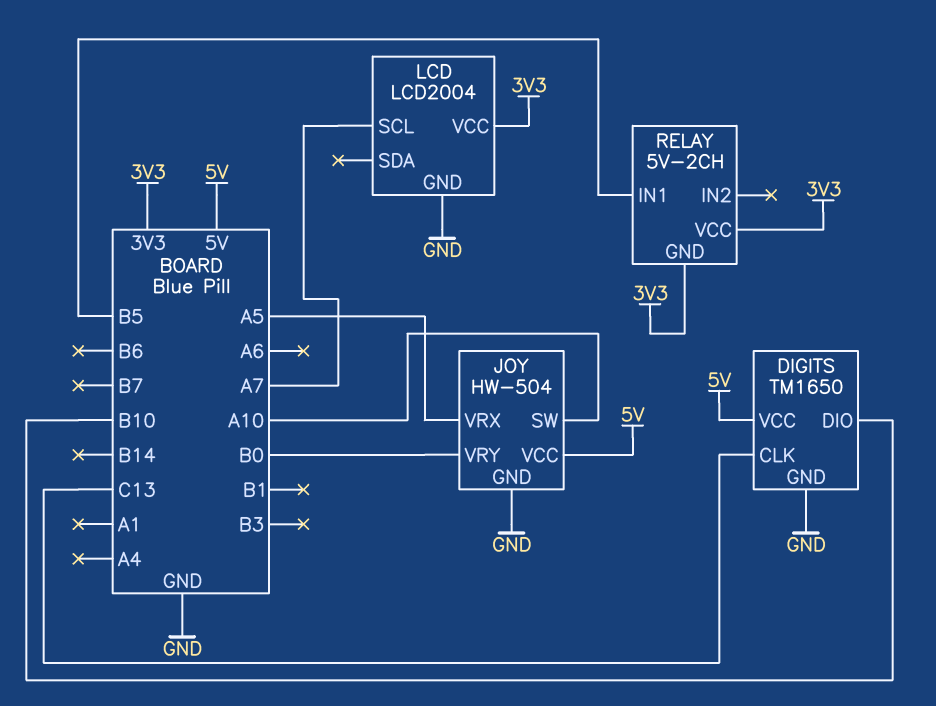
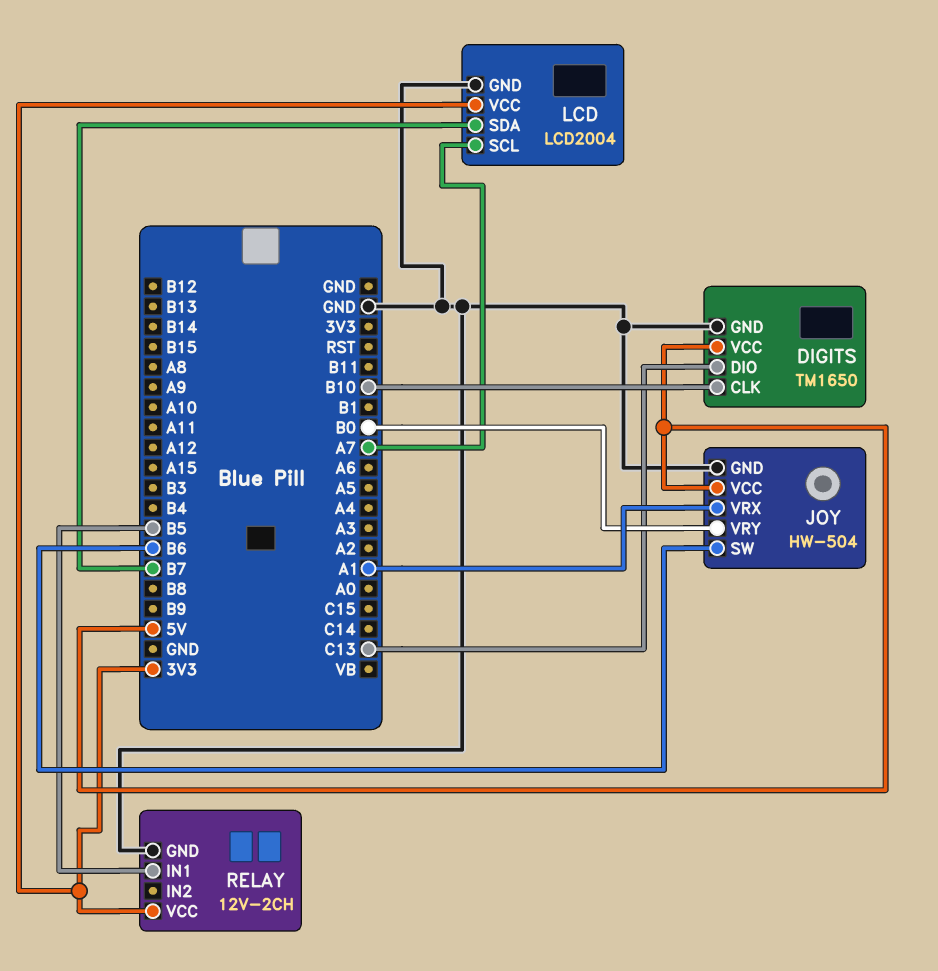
DIGITS pin CLK: C13 -> B10
DIGITS pin DIO: B10 -> C13
JOY pin SW: A10 -> B6
JOY pin VRX: A5 -> A1
LCD pin SDA: none -> B7
RELAY: 5V-2CH -> 12V-2CH
RELAY pin GND: 3V3 -> GND

